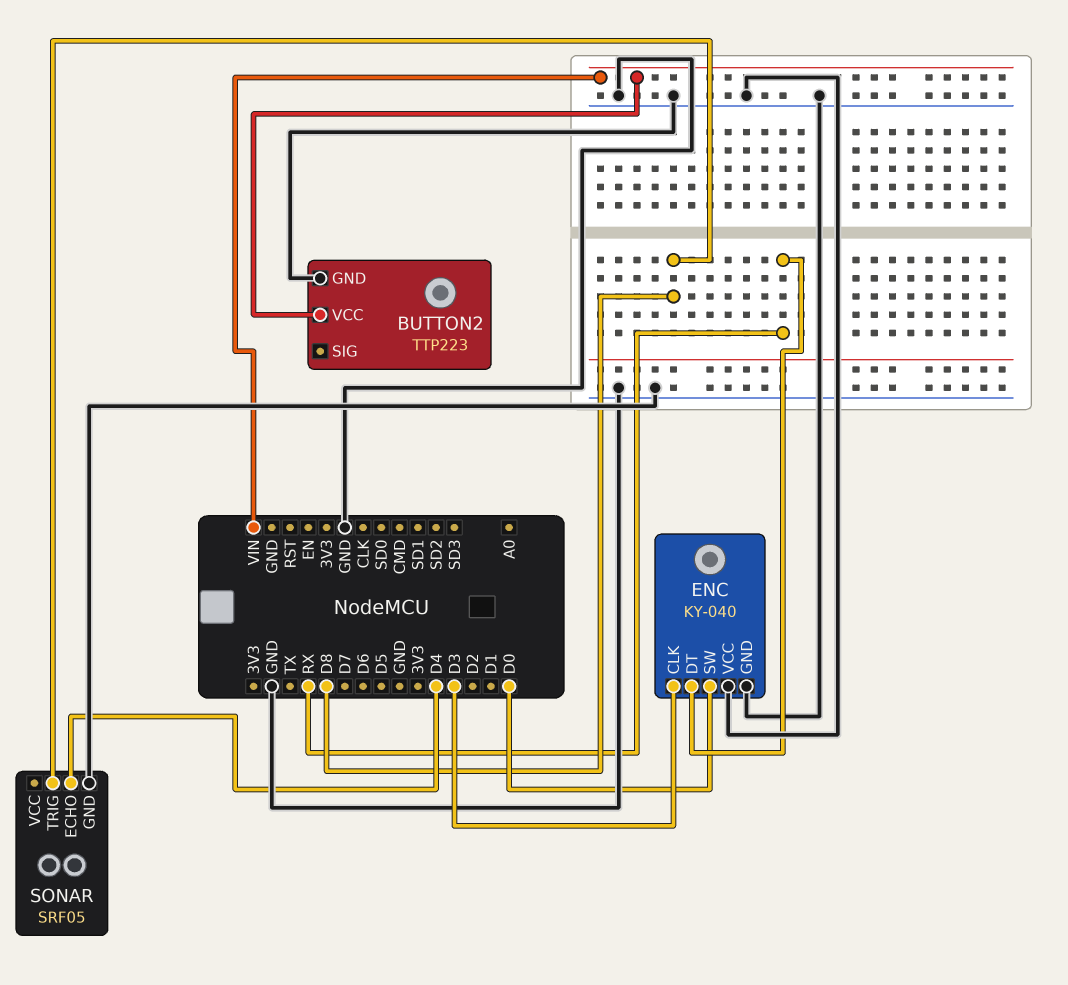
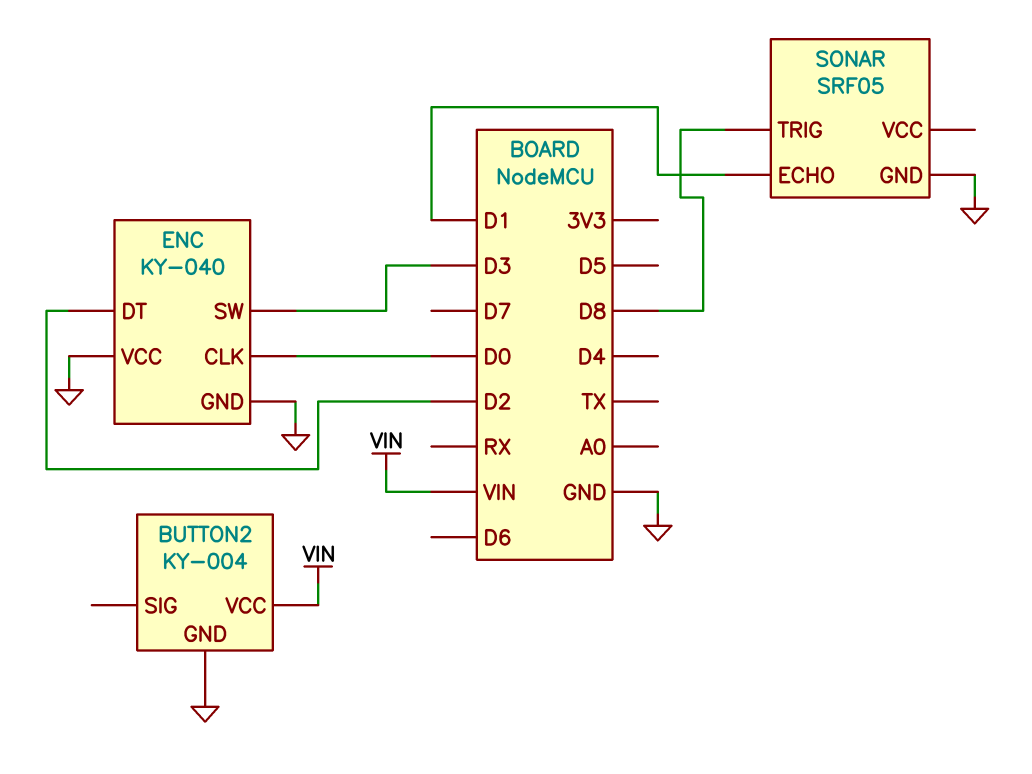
BUTTON2: TTP223 -> KY-004
ENC pin CLK: D3 -> D0
ENC pin DT: RX -> D2
ENC pin SW: D0 -> D3
SONAR pin ECHO: D4 -> D1

